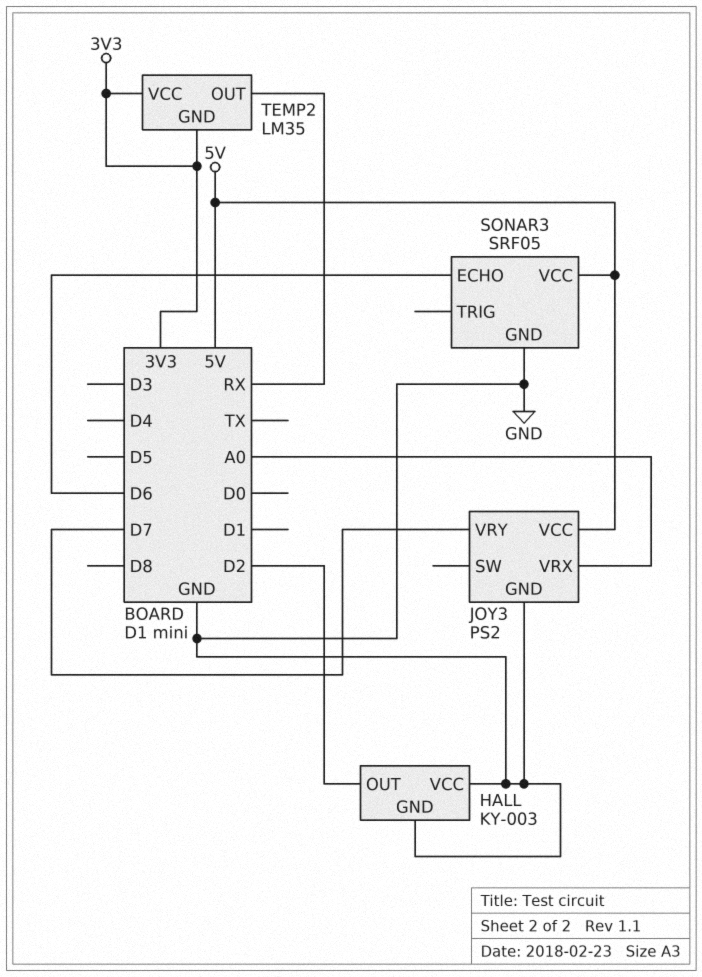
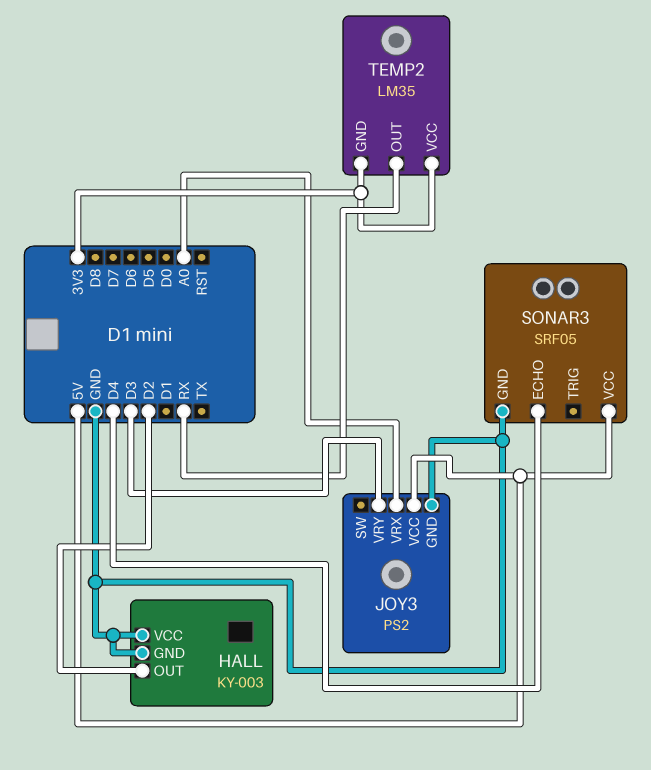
JOY3 pin VRY: D7 -> D3
SONAR3 pin ECHO: D6 -> D4

